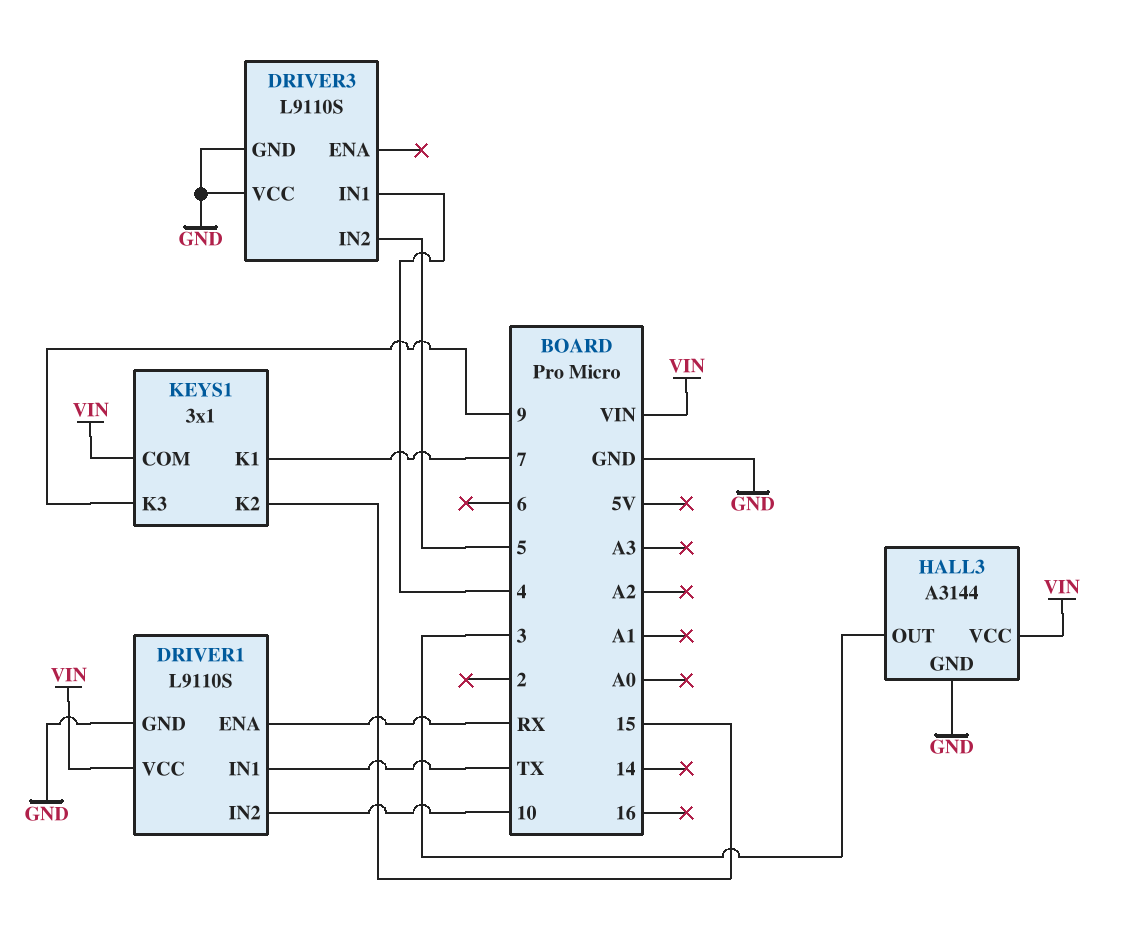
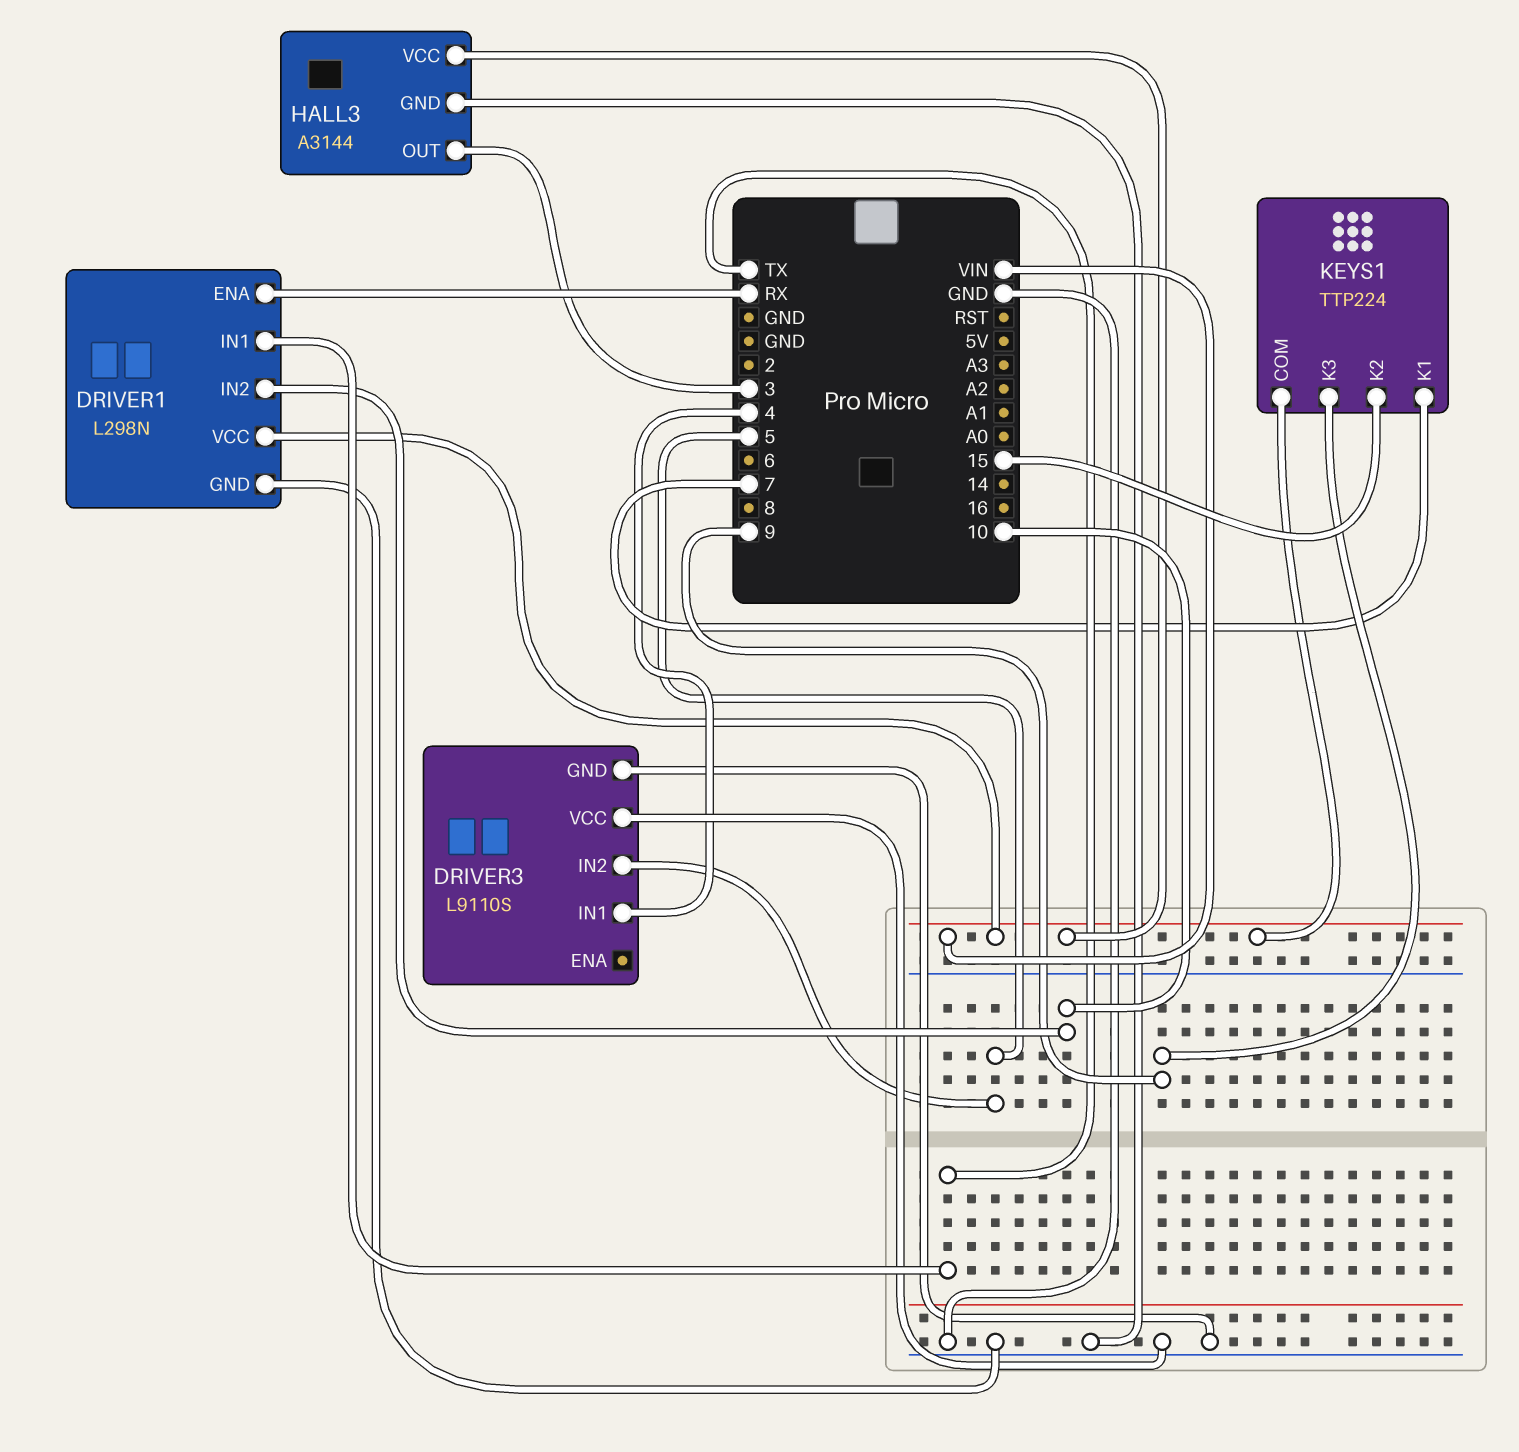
DRIVER1: L9110S -> L298N
KEYS1: 3x1 -> TTP224

